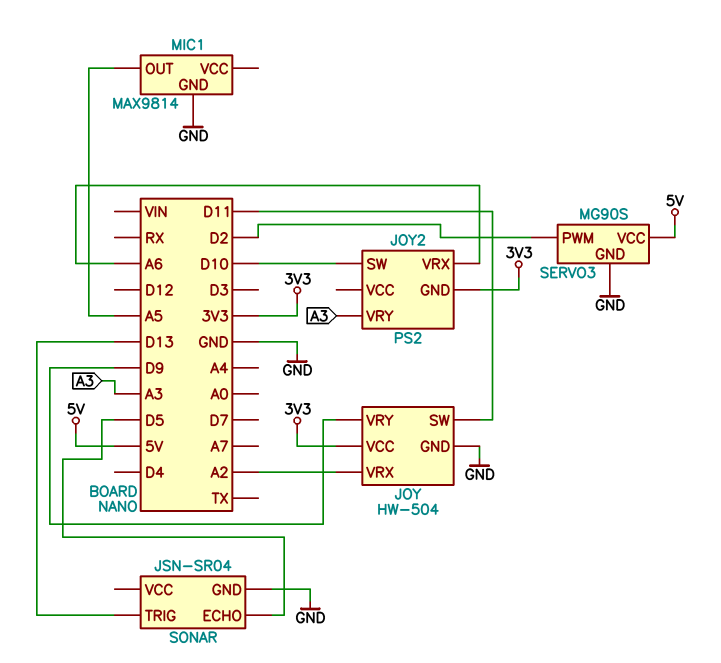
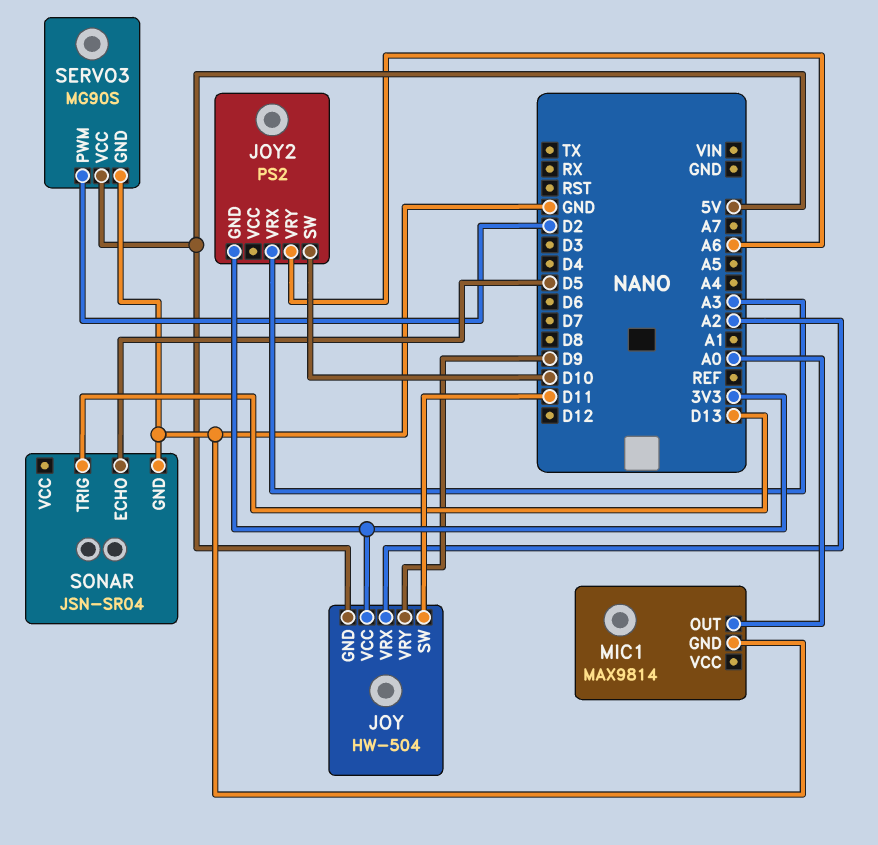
JOY pin GND: GND -> 5V
JOY2 pin VRX: A6 -> A3
JOY2 pin VRY: A3 -> A6
MIC1 pin OUT: A5 -> A0

